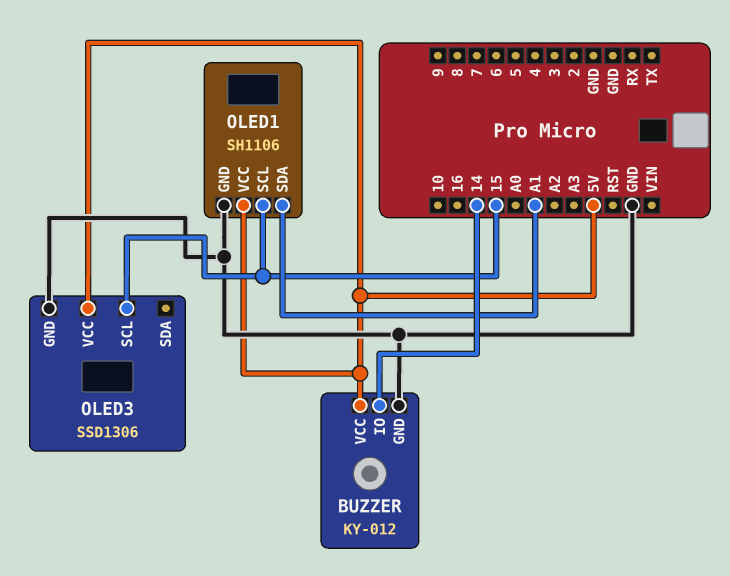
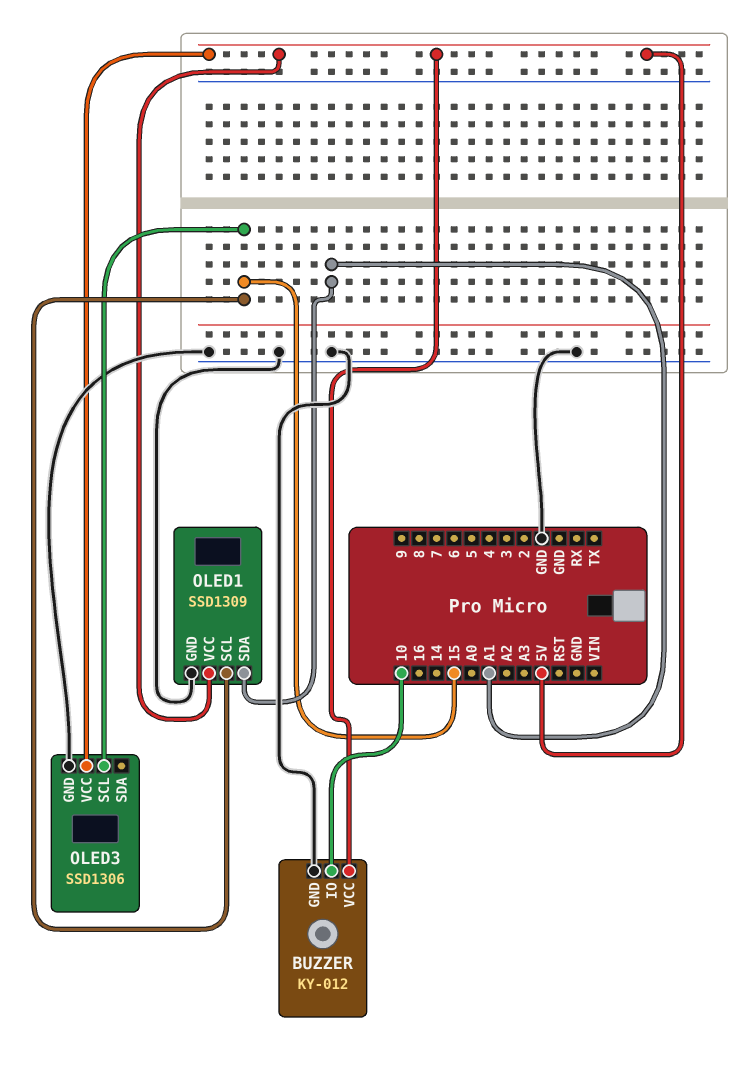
BUZZER pin IO: 14 -> 10
OLED1: SH1106 -> SSD1309

